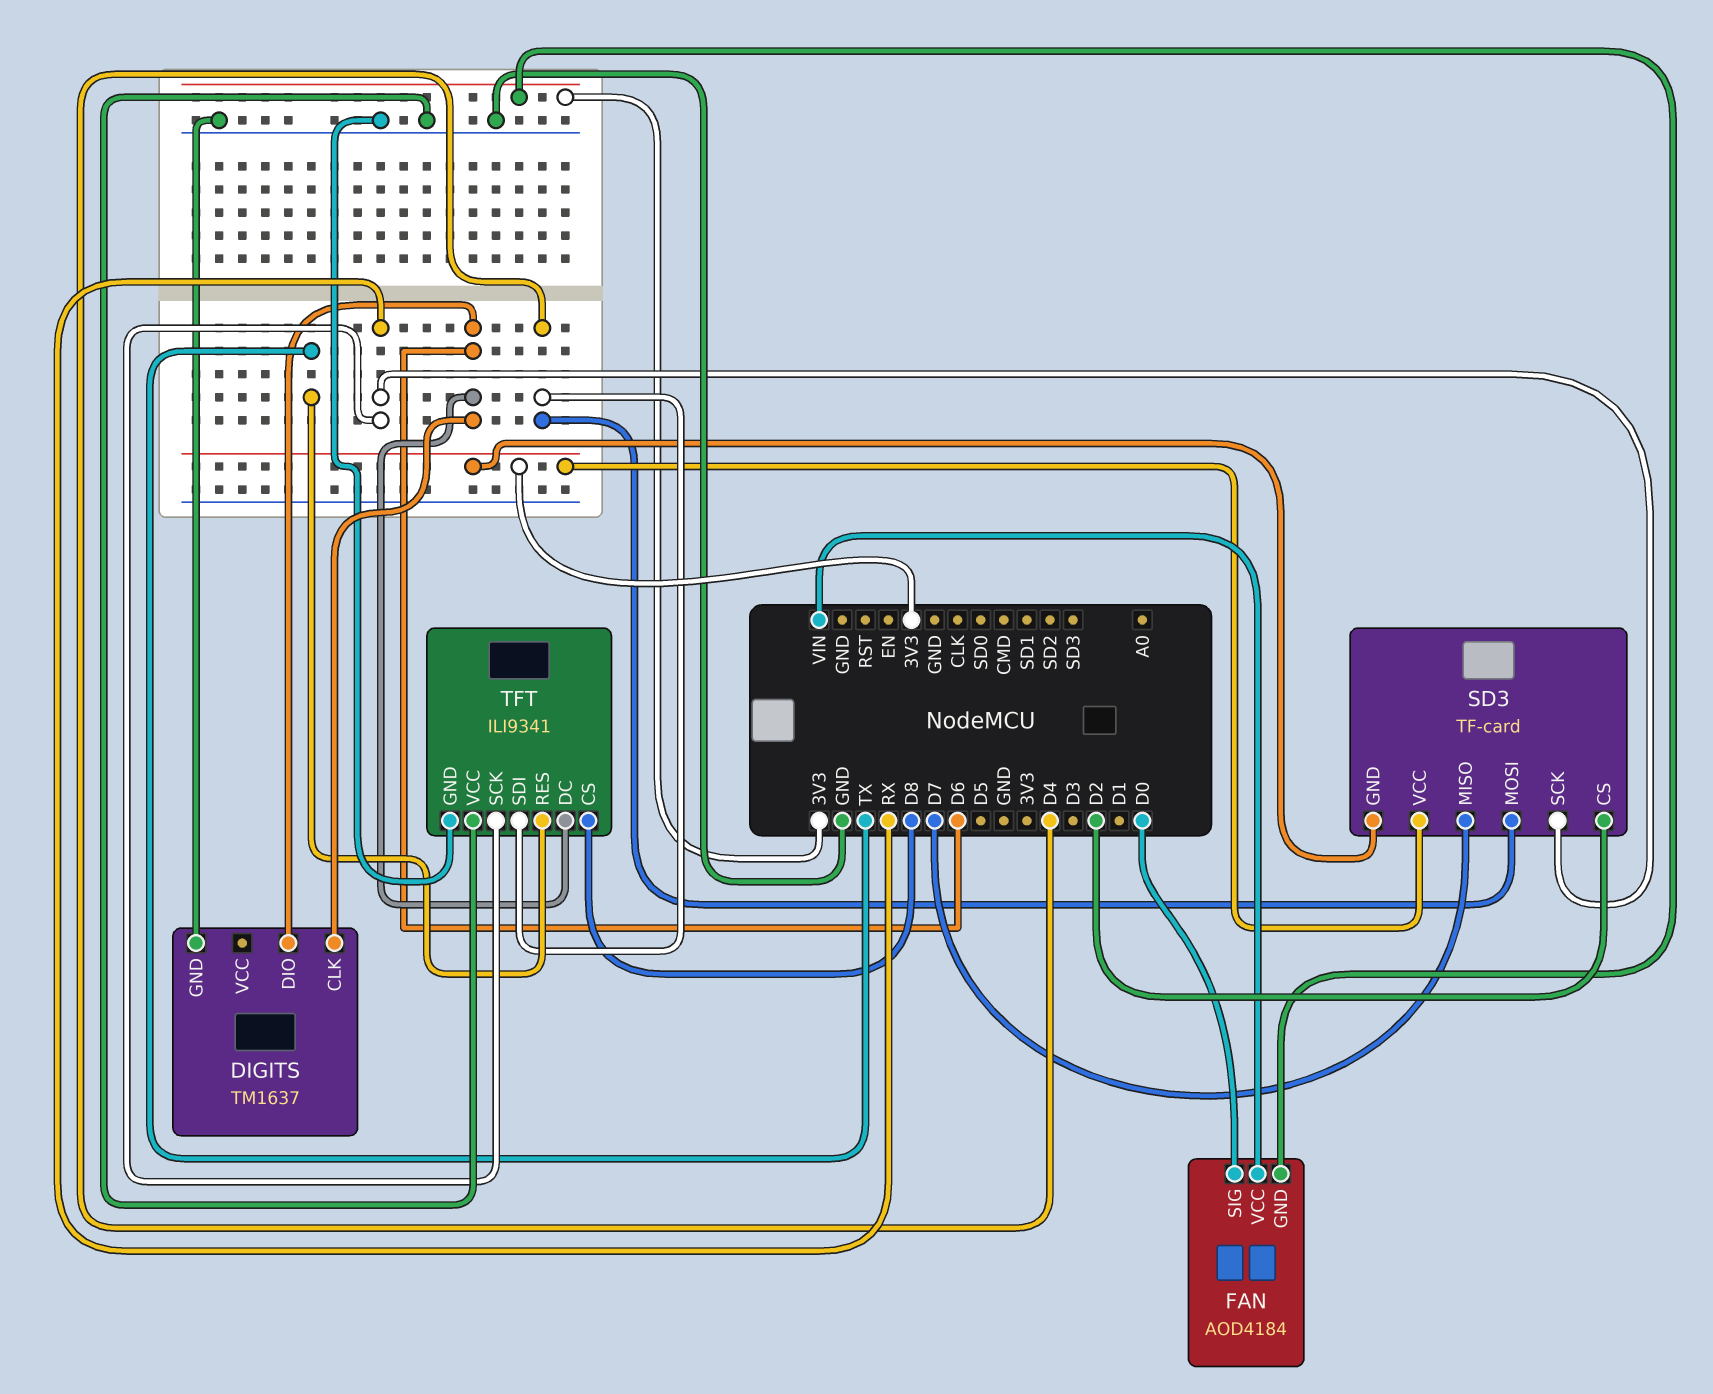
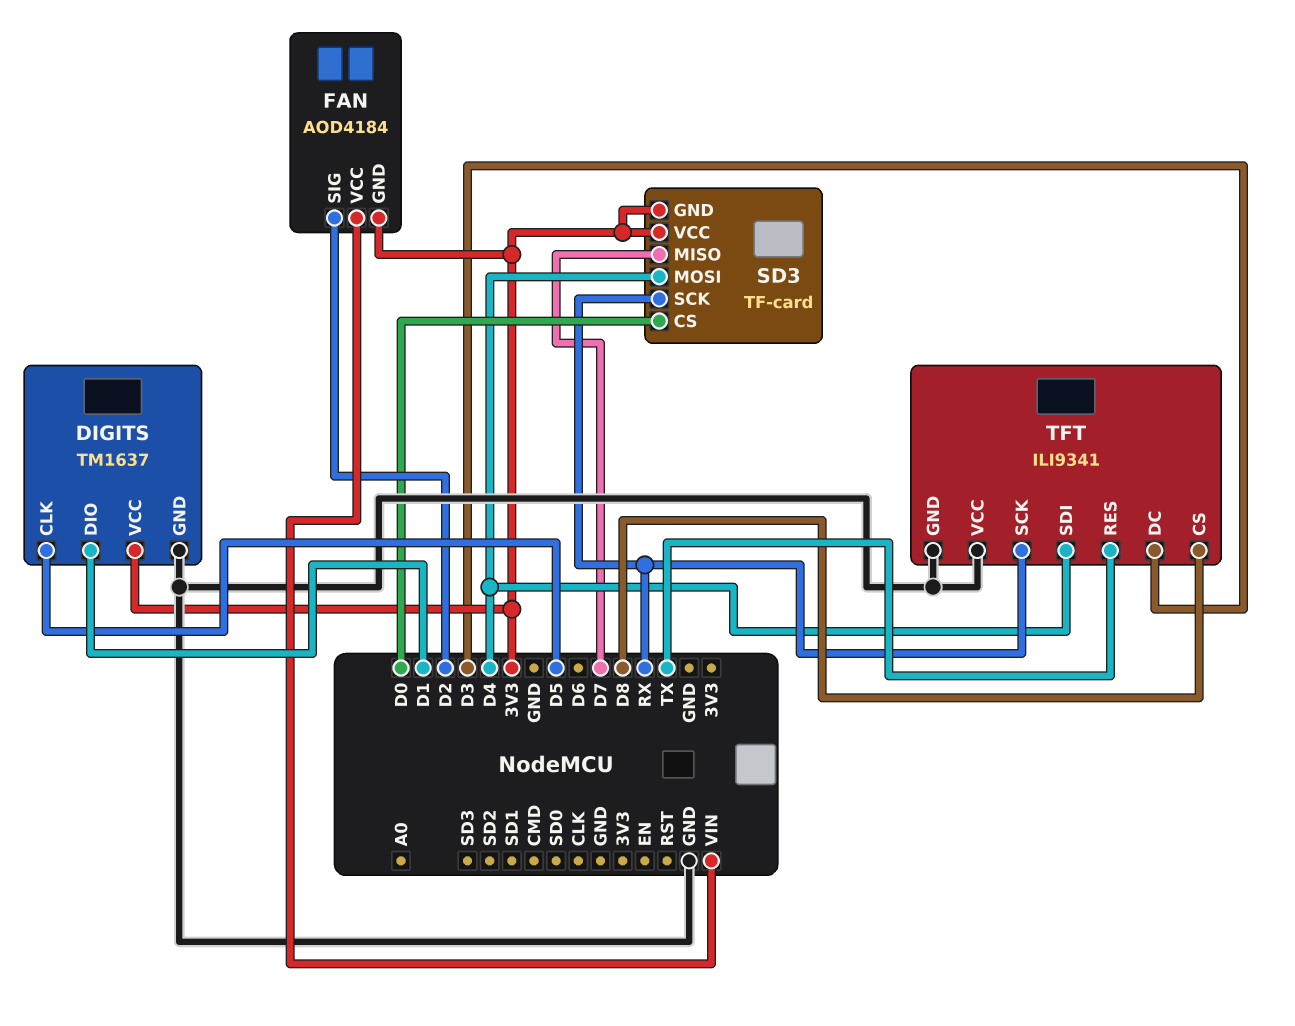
DIGITS pin CLK: D6 -> D5
DIGITS pin DIO: D6 -> D1
DIGITS pin VCC: none -> 3V3
FAN pin SIG: D0 -> D2
SD3 pin CS: D2 -> D0
TFT pin DC: D6 -> D3

